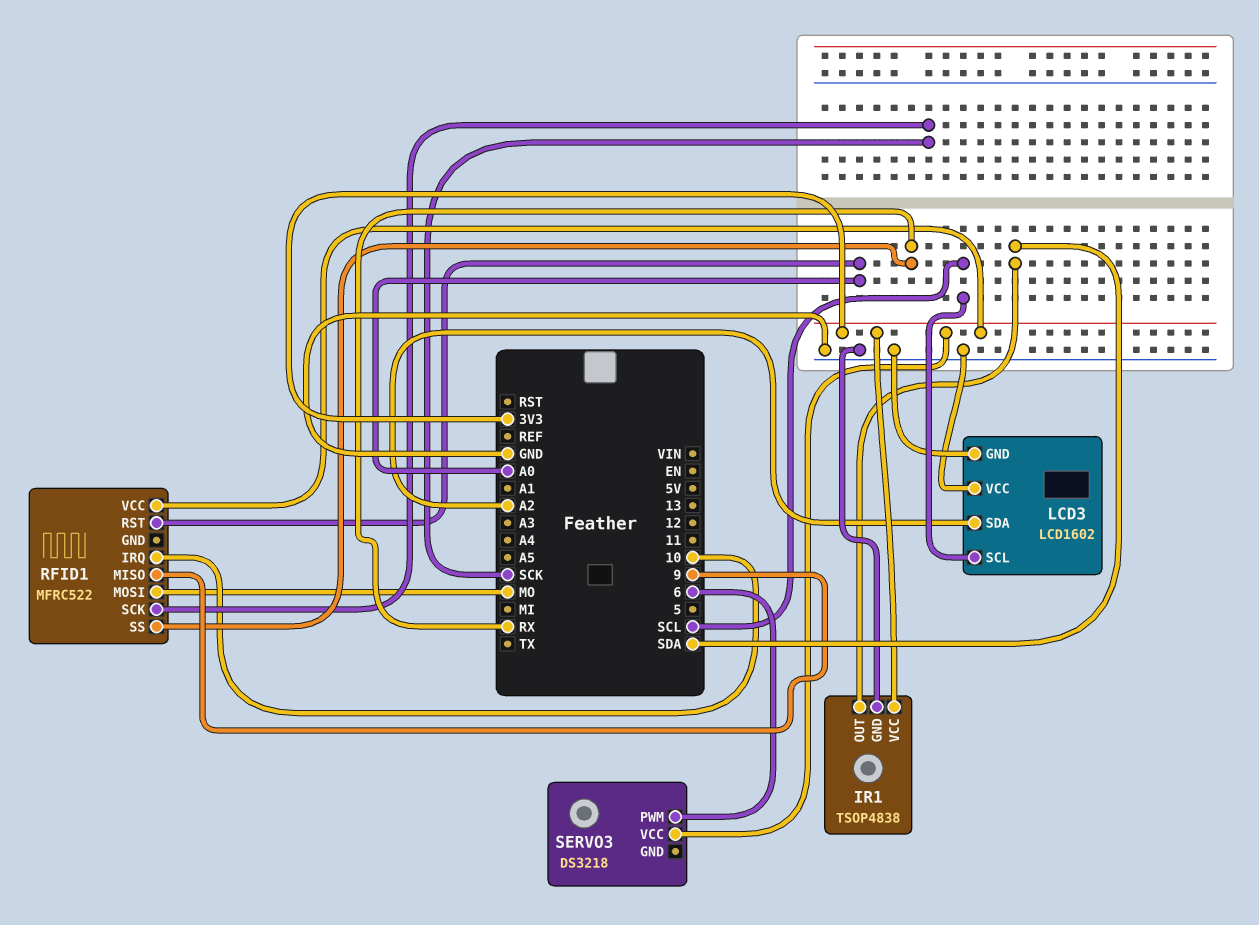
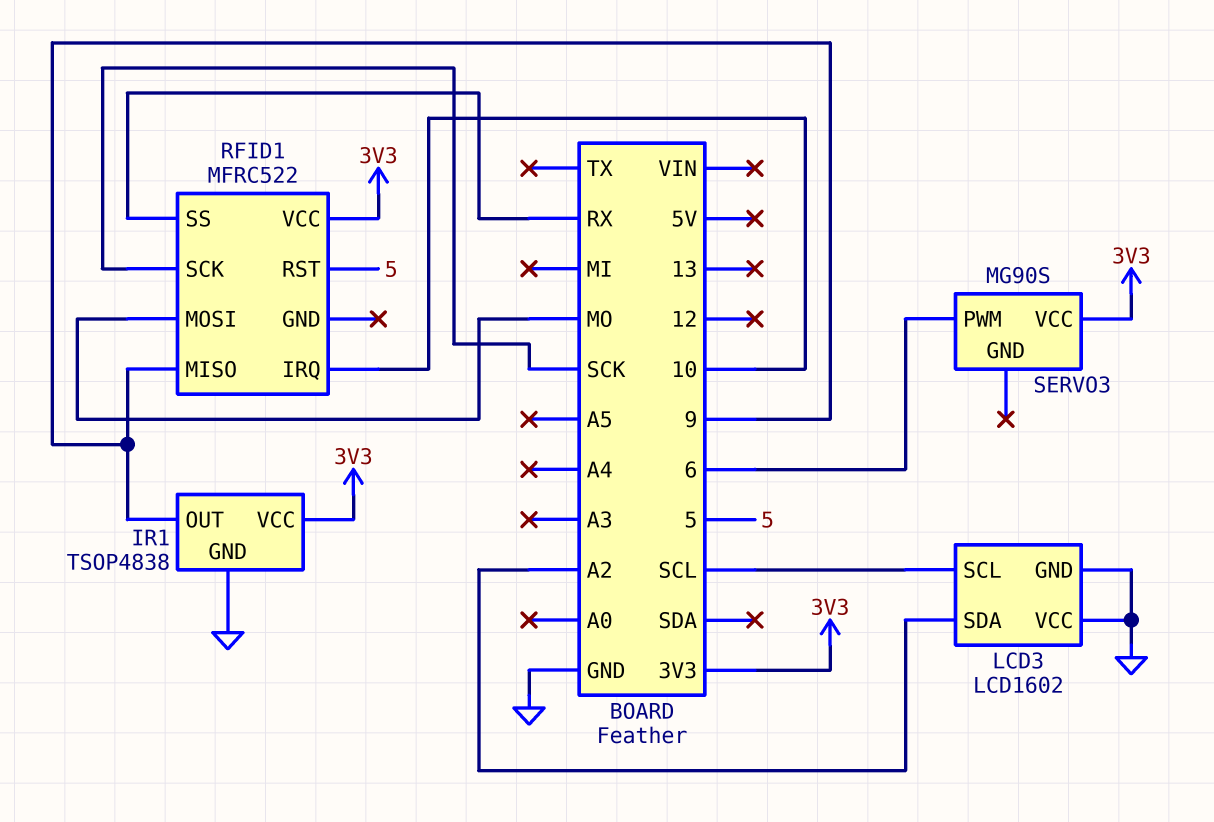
IR1 pin OUT: SDA -> 9
RFID1 pin RST: A0 -> 5
SERVO3: DS3218 -> MG90S

